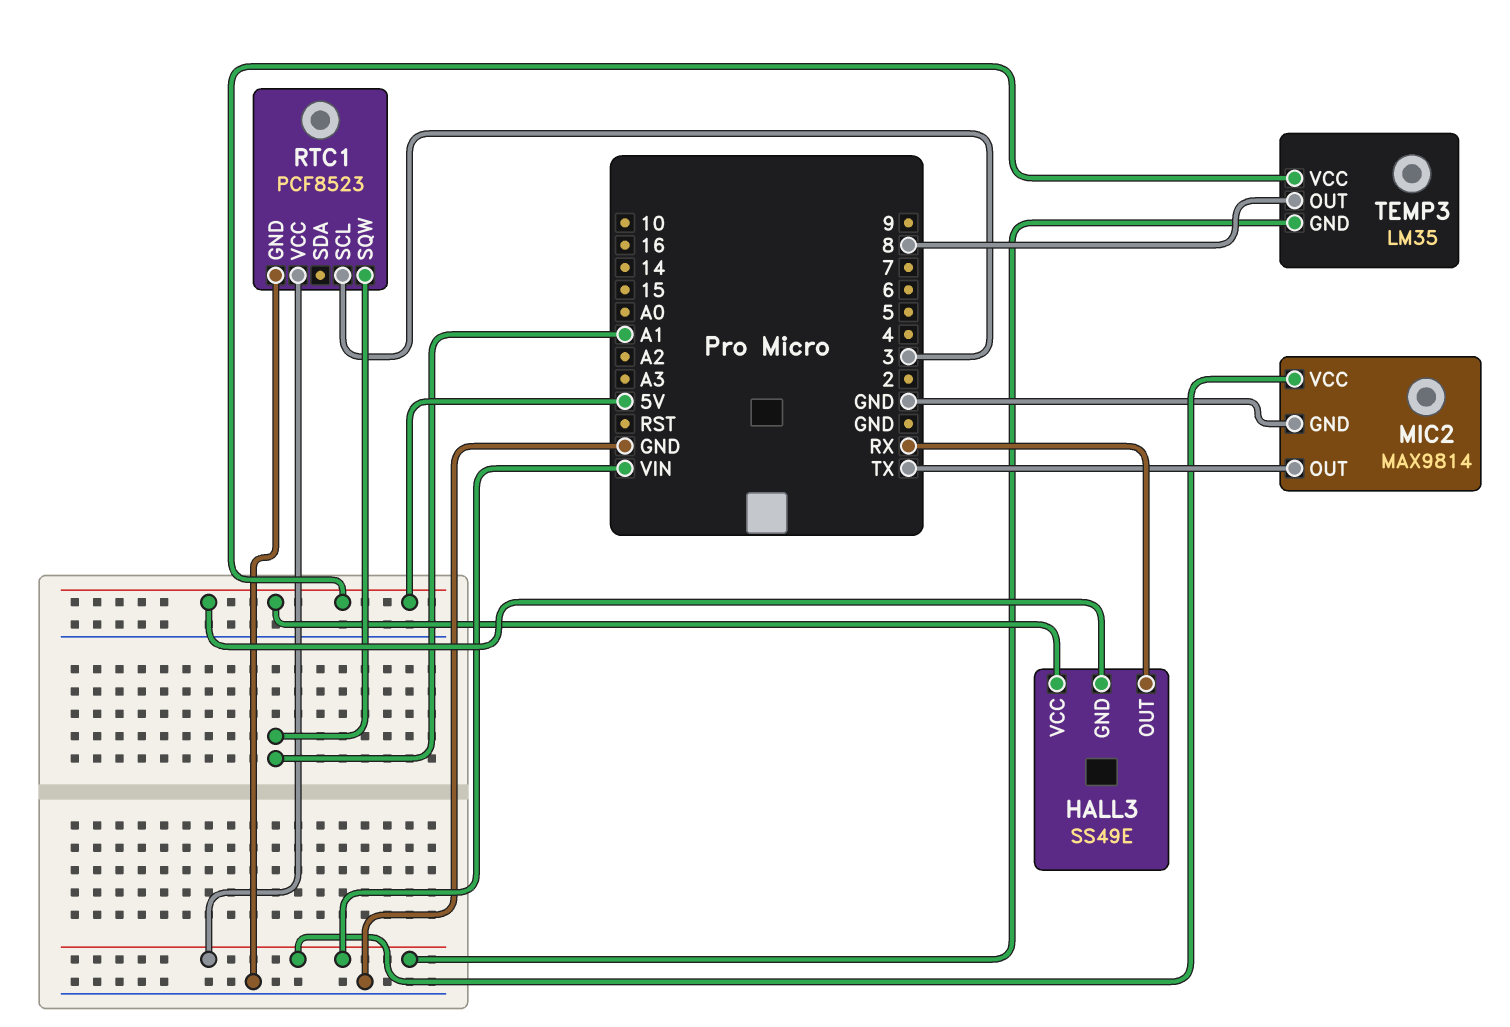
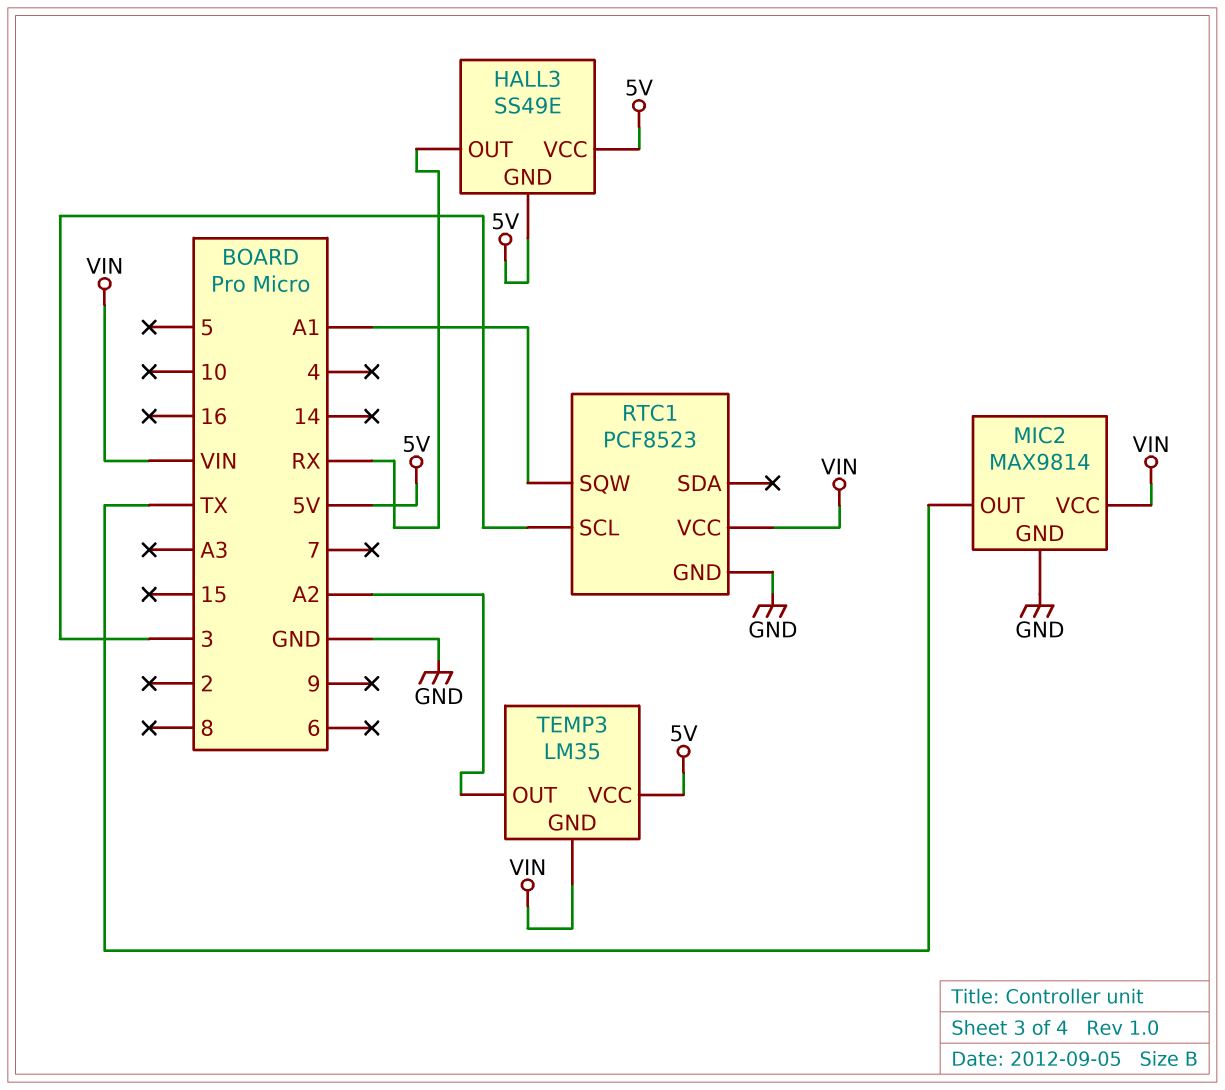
TEMP3 pin OUT: 8 -> A2

